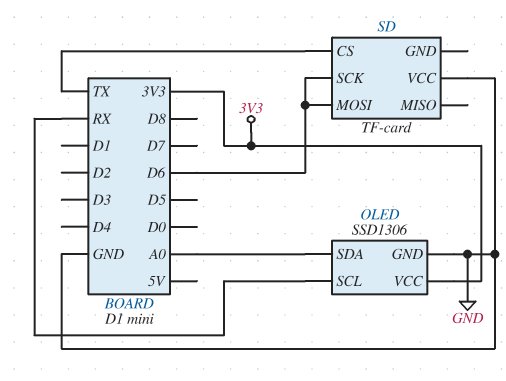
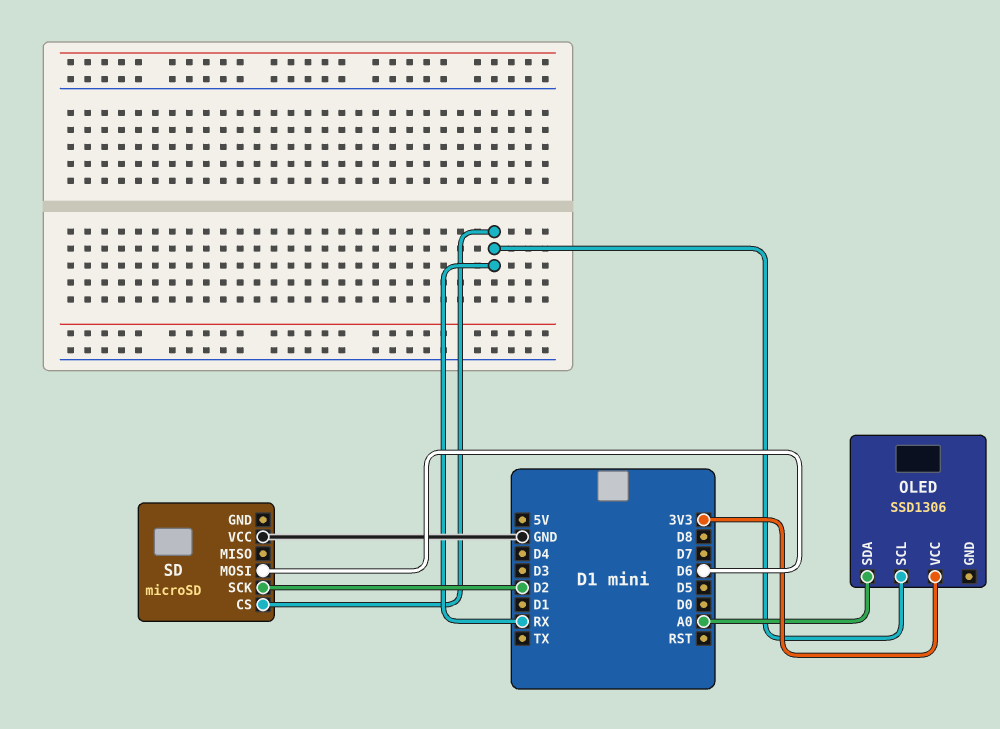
OLED pin GND: GND -> none
SD: TF-card -> microSD
SD pin CS: TX -> RX
SD pin SCK: D6 -> D2

